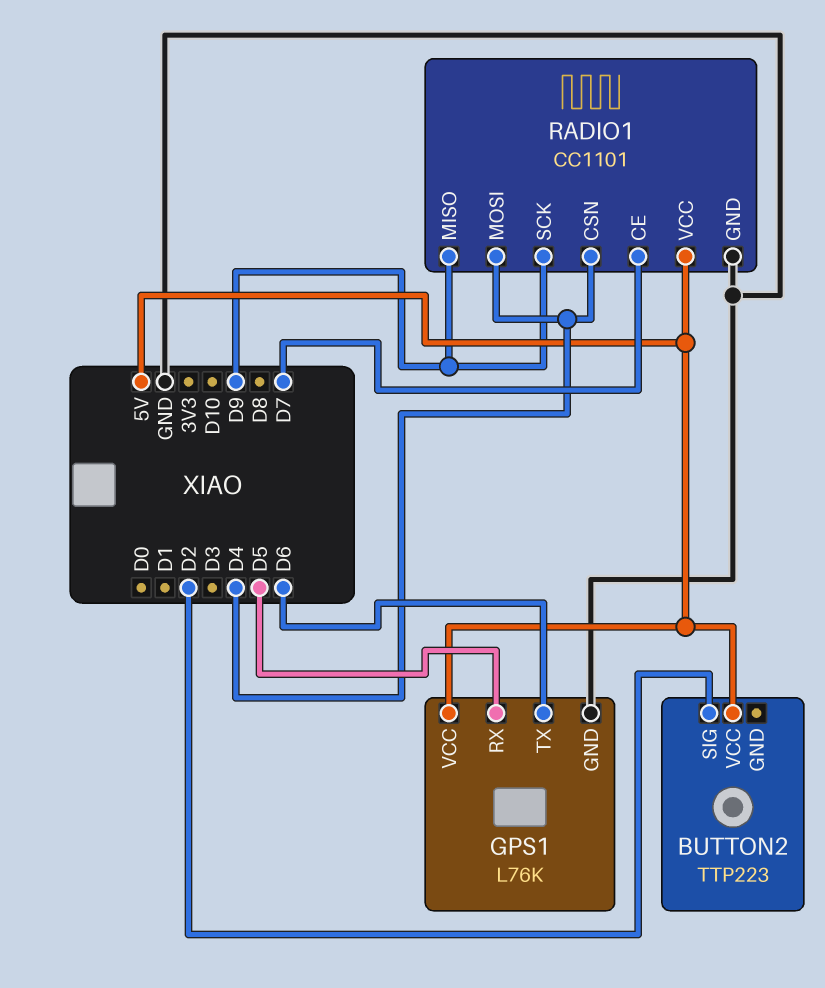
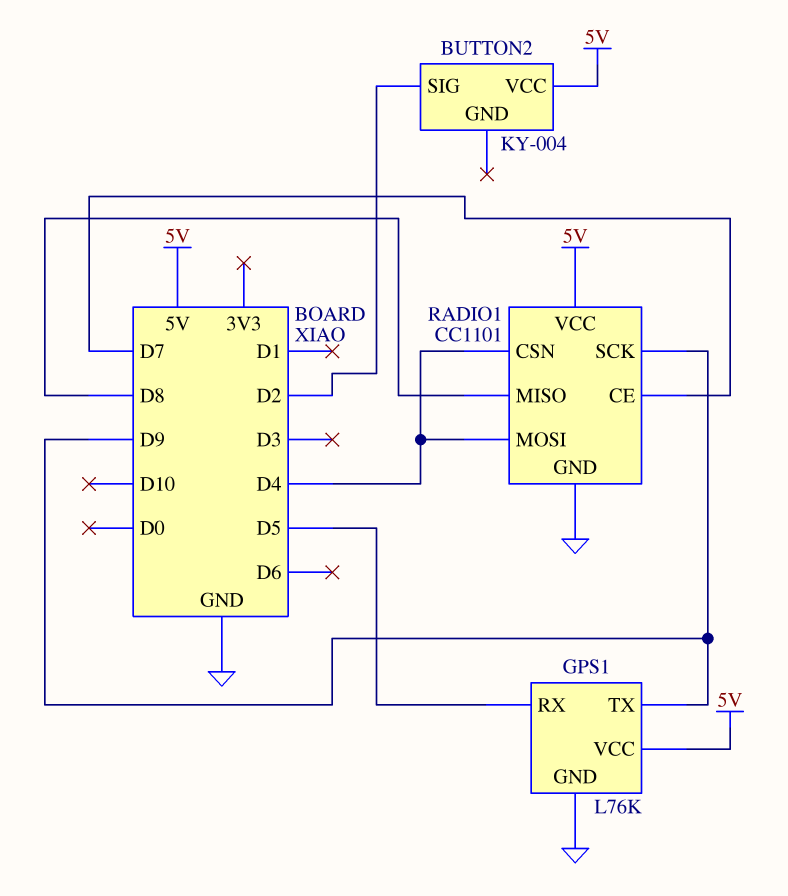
BUTTON2: TTP223 -> KY-004
GPS1 pin TX: D6 -> D9
RADIO1 pin MISO: D9 -> D8

